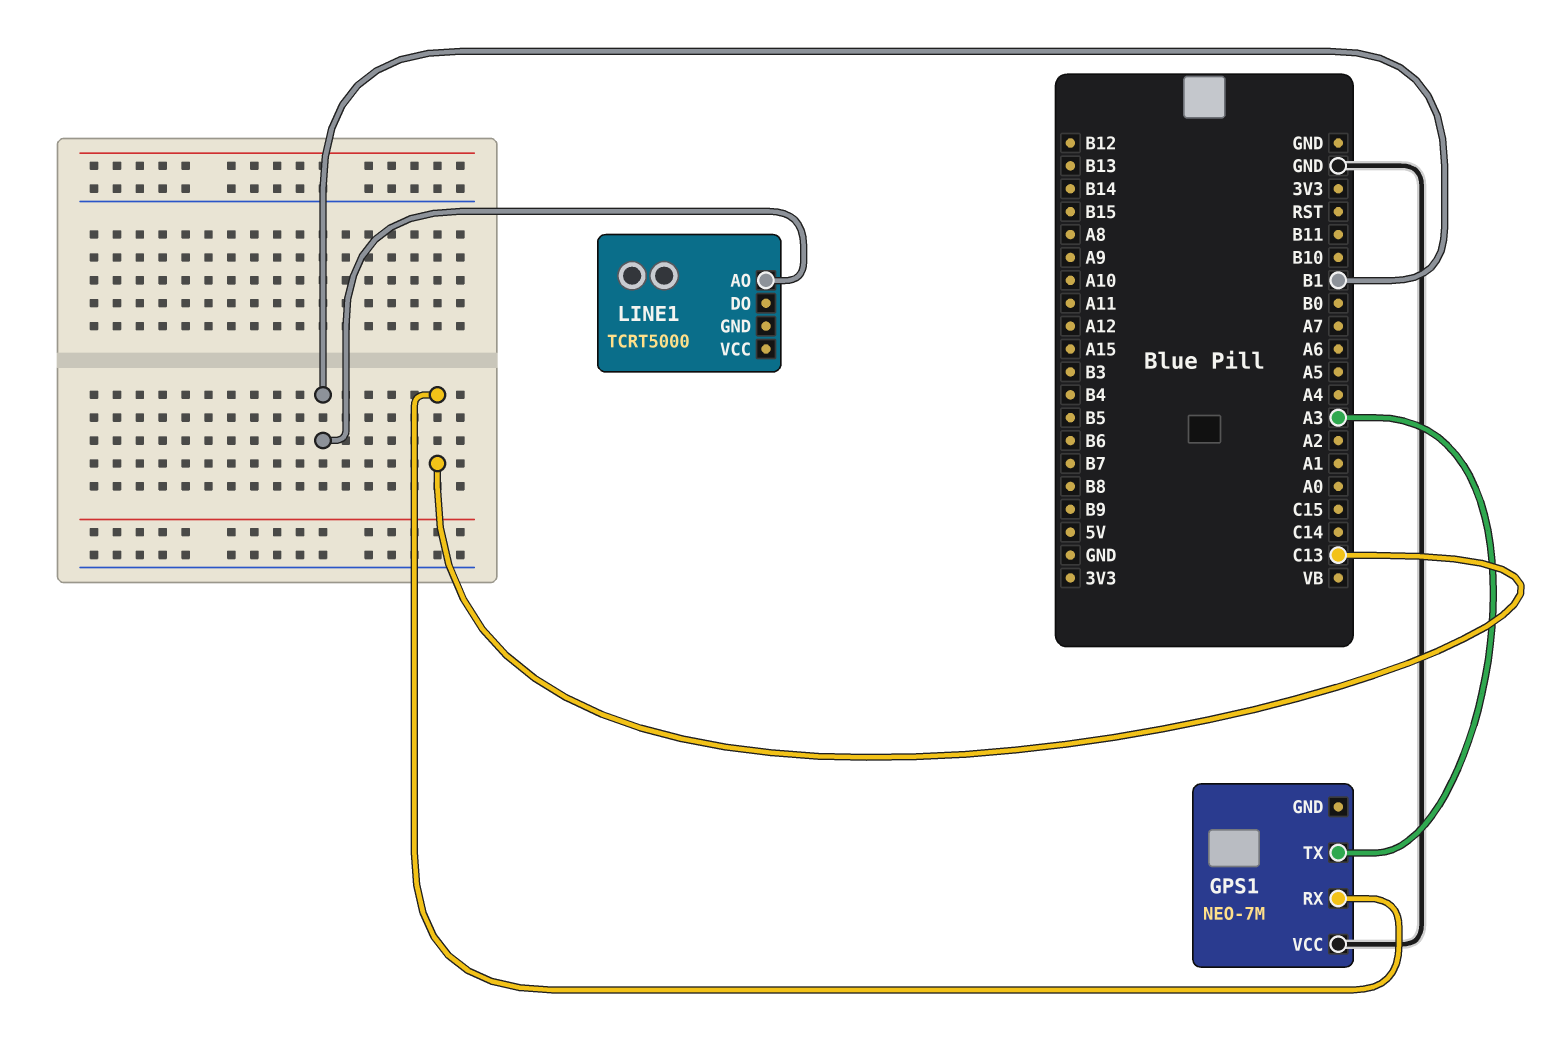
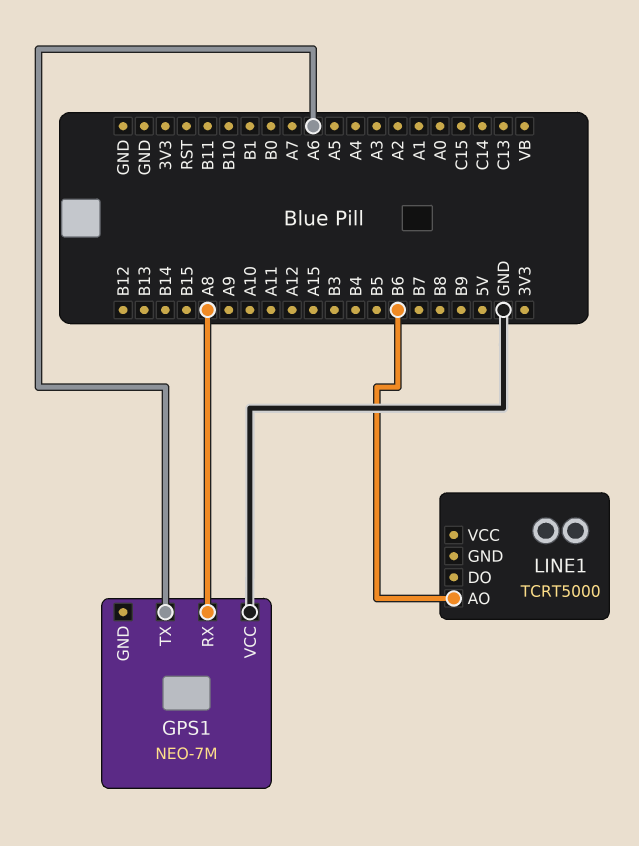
GPS1 pin RX: C13 -> A8
GPS1 pin TX: A3 -> A6
LINE1 pin AO: B1 -> B6

